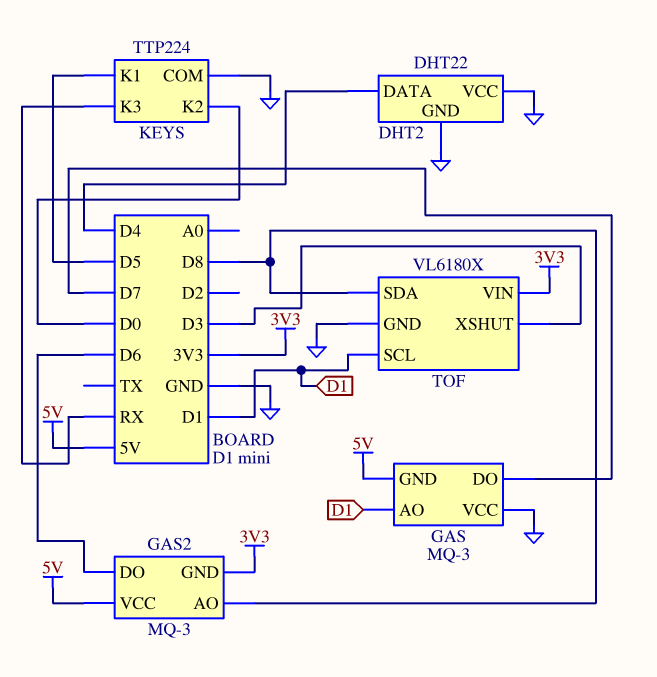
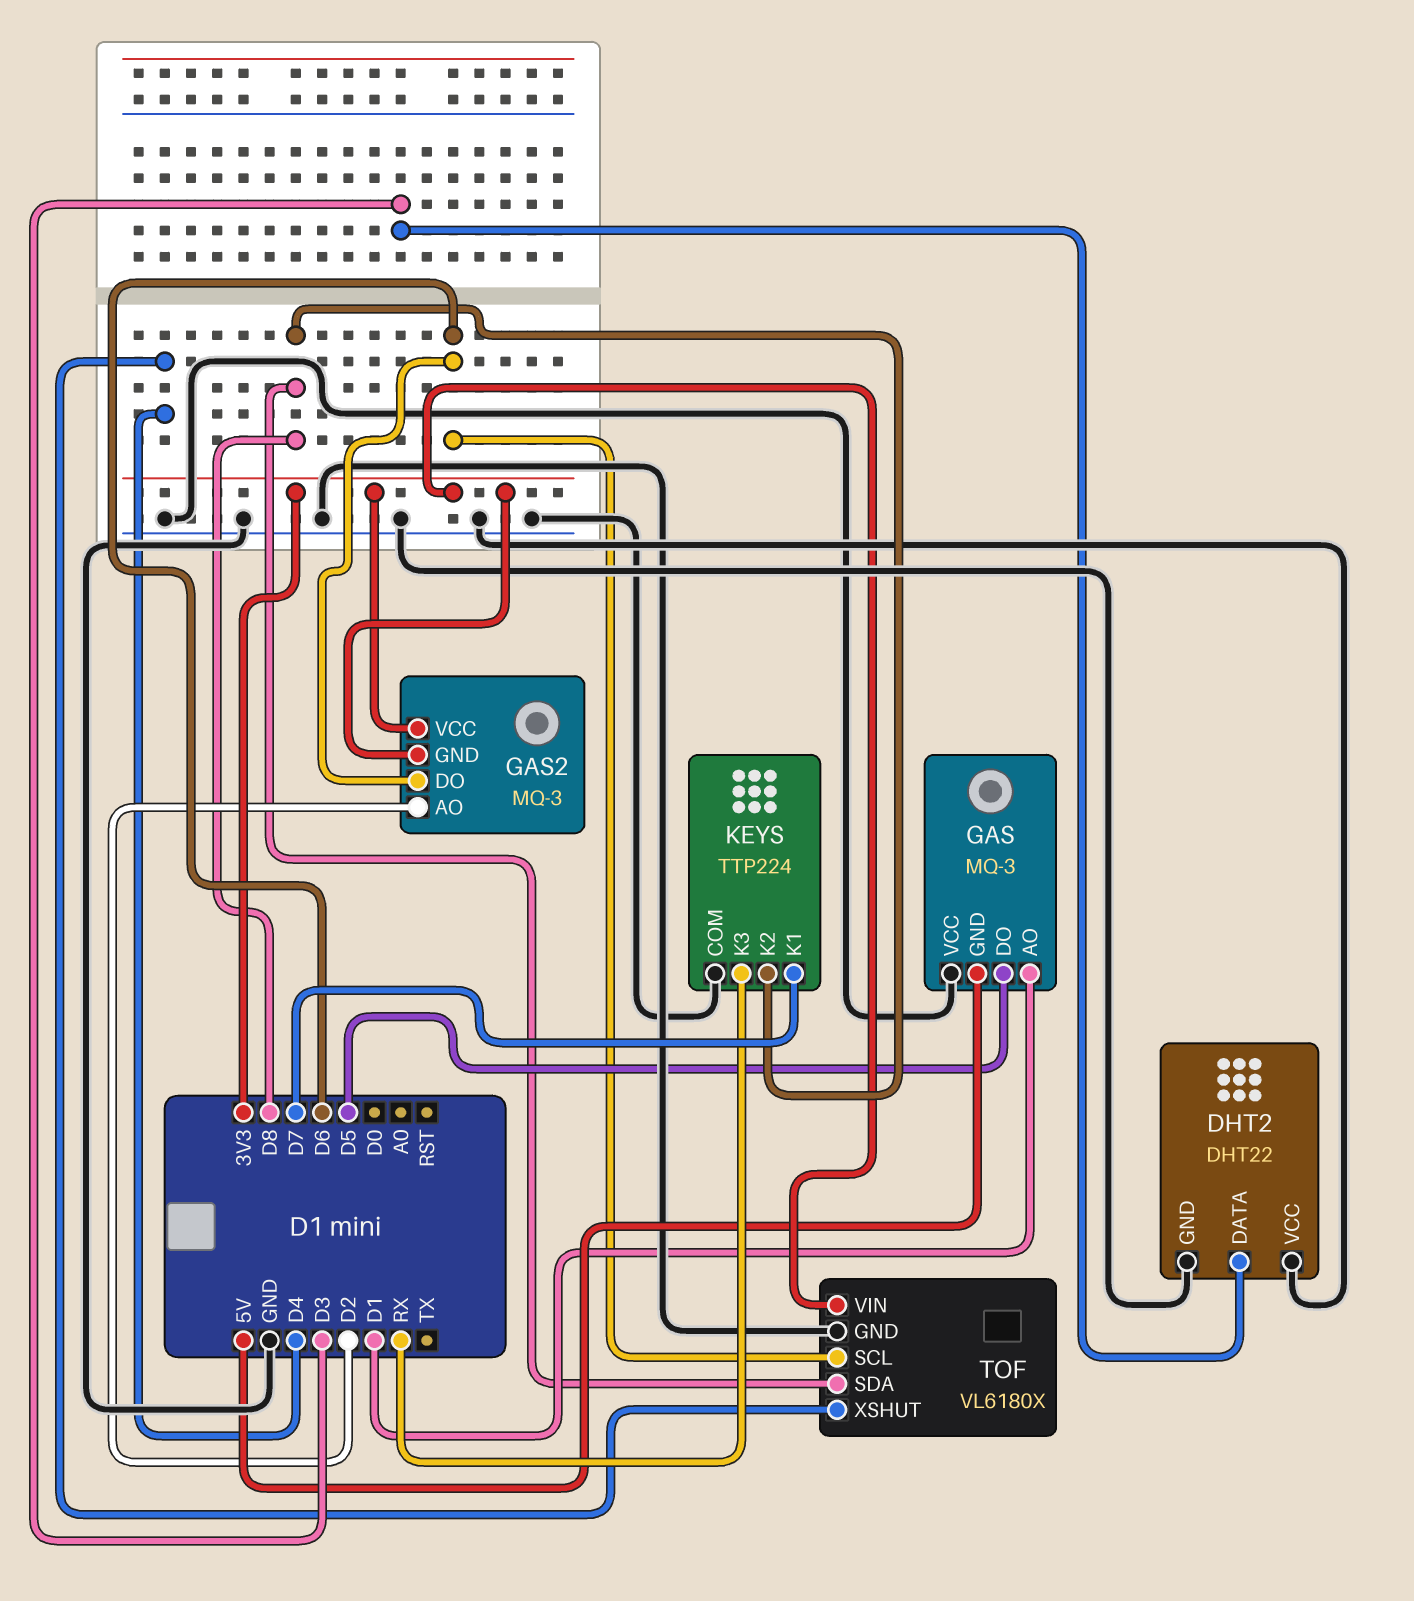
DHT2 pin DATA: D4 -> D3
GAS pin DO: D7 -> D5
GAS2 pin AO: D8 -> D2
GAS2 pin VCC: 5V -> 3V3
KEYS pin K1: D5 -> D7
KEYS pin K2: D0 -> D8
TOF pin SCL: D1 -> D6
TOF pin XSHUT: D3 -> D4

